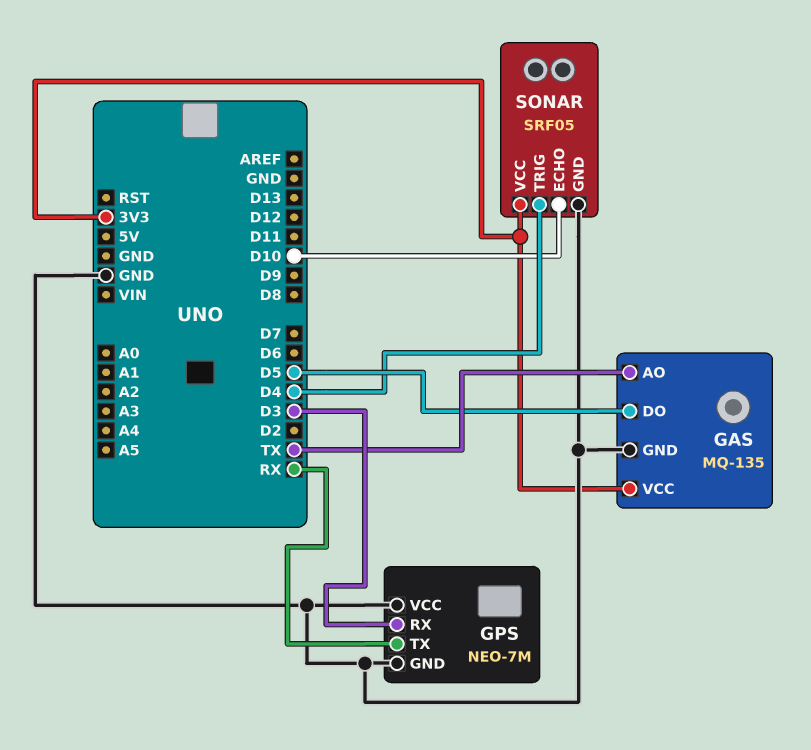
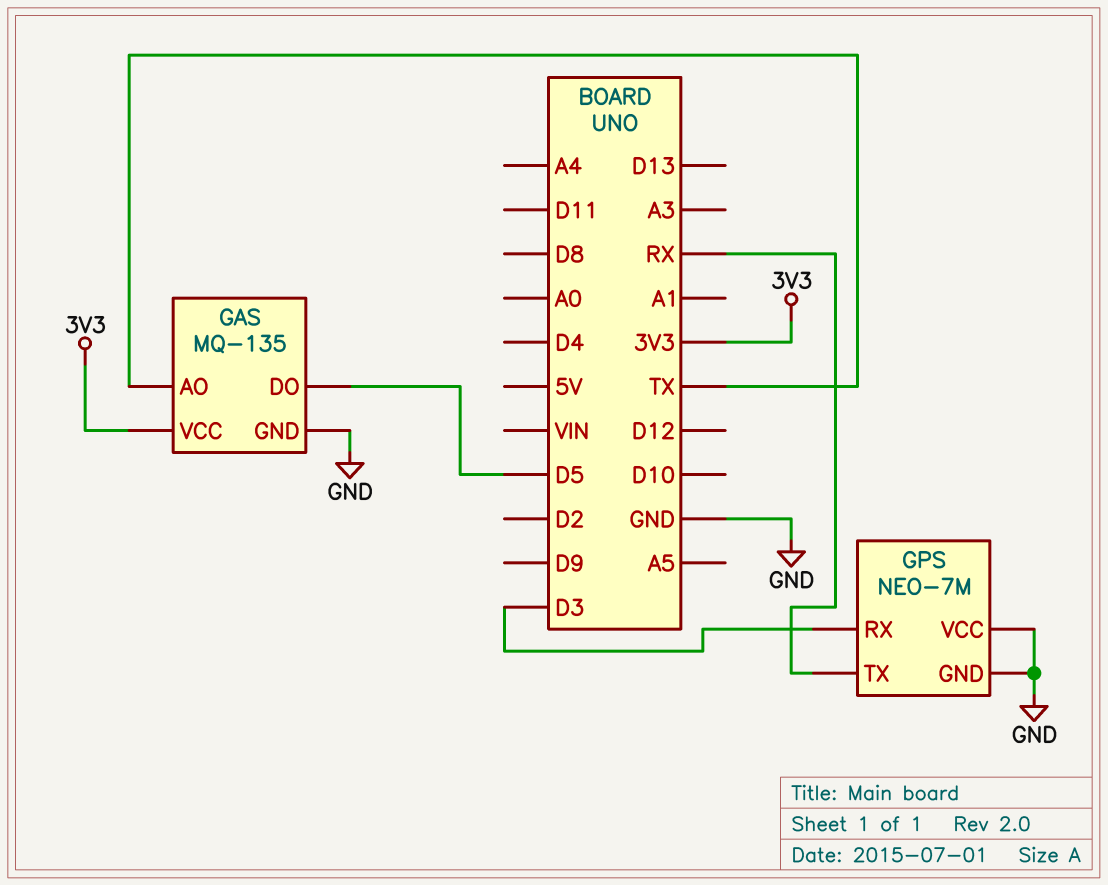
SONAR: SRF05 -> none
SONAR pin ECHO: D10 -> none
SONAR pin GND: GND -> none
SONAR pin TRIG: D4 -> none
SONAR pin VCC: 3V3 -> none

